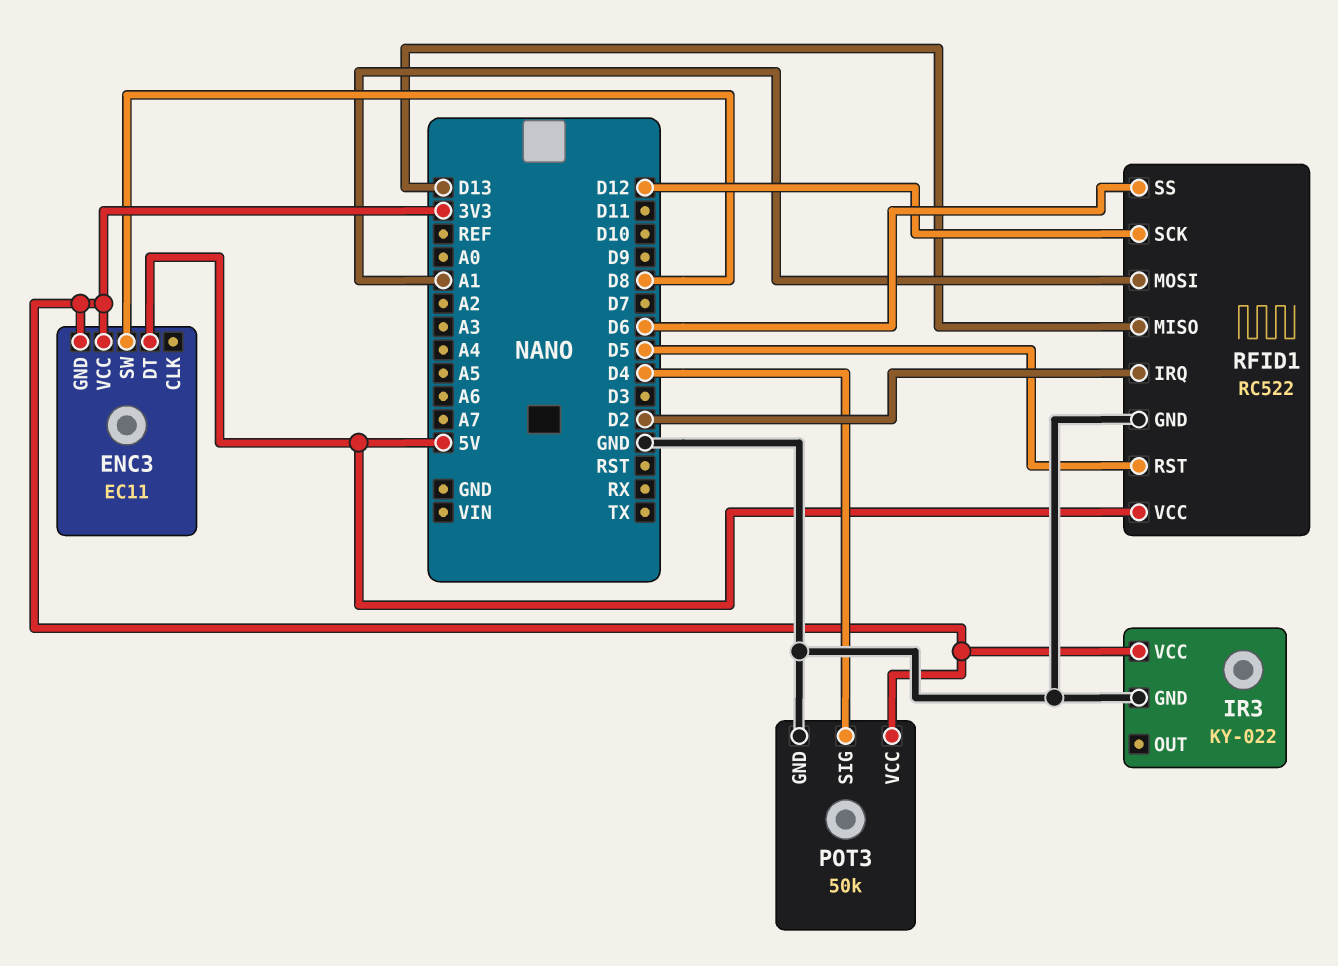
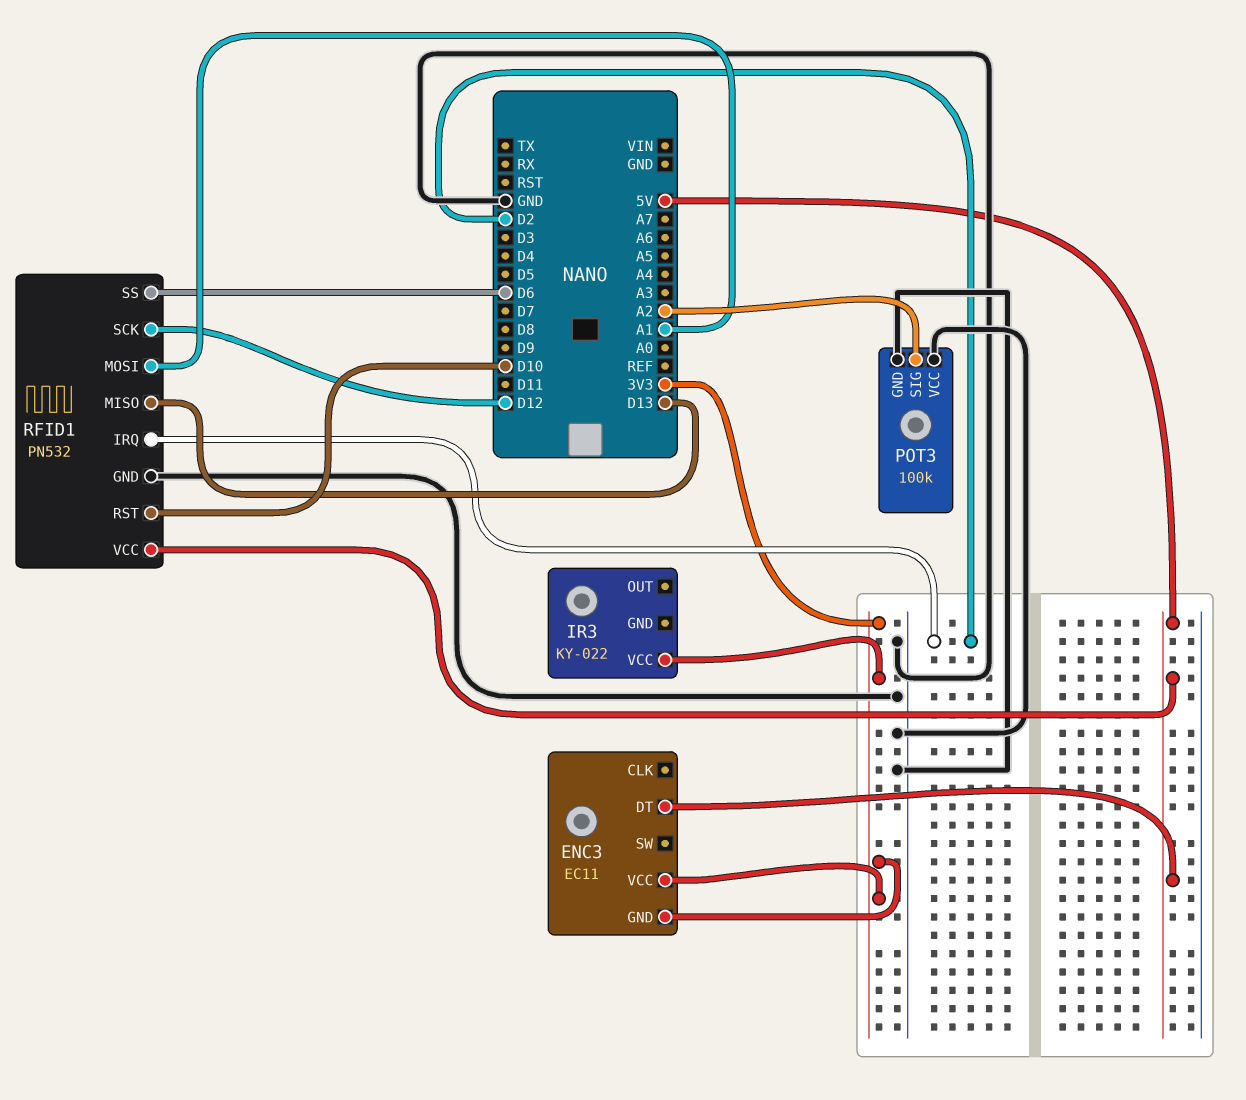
ENC3 pin SW: D8 -> none
IR3 pin GND: GND -> none
POT3: 50k -> 100k
POT3 pin SIG: D4 -> A2
POT3 pin VCC: 3V3 -> GND
RFID1: RC522 -> PN532
RFID1 pin RST: D5 -> D10

